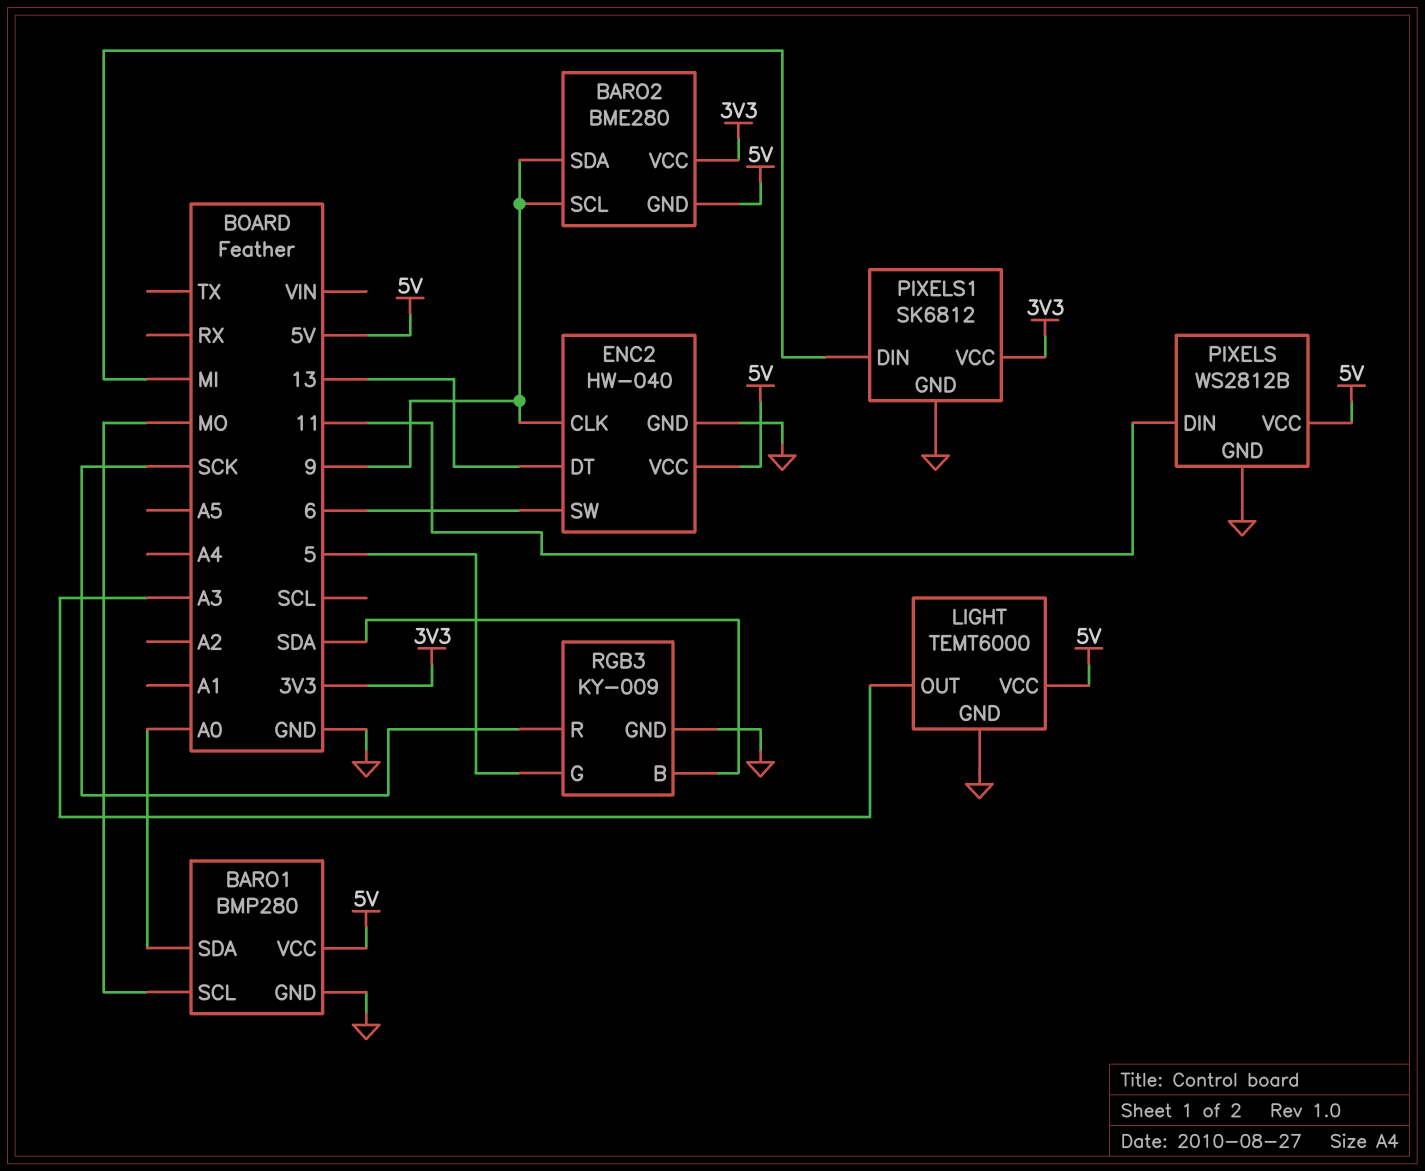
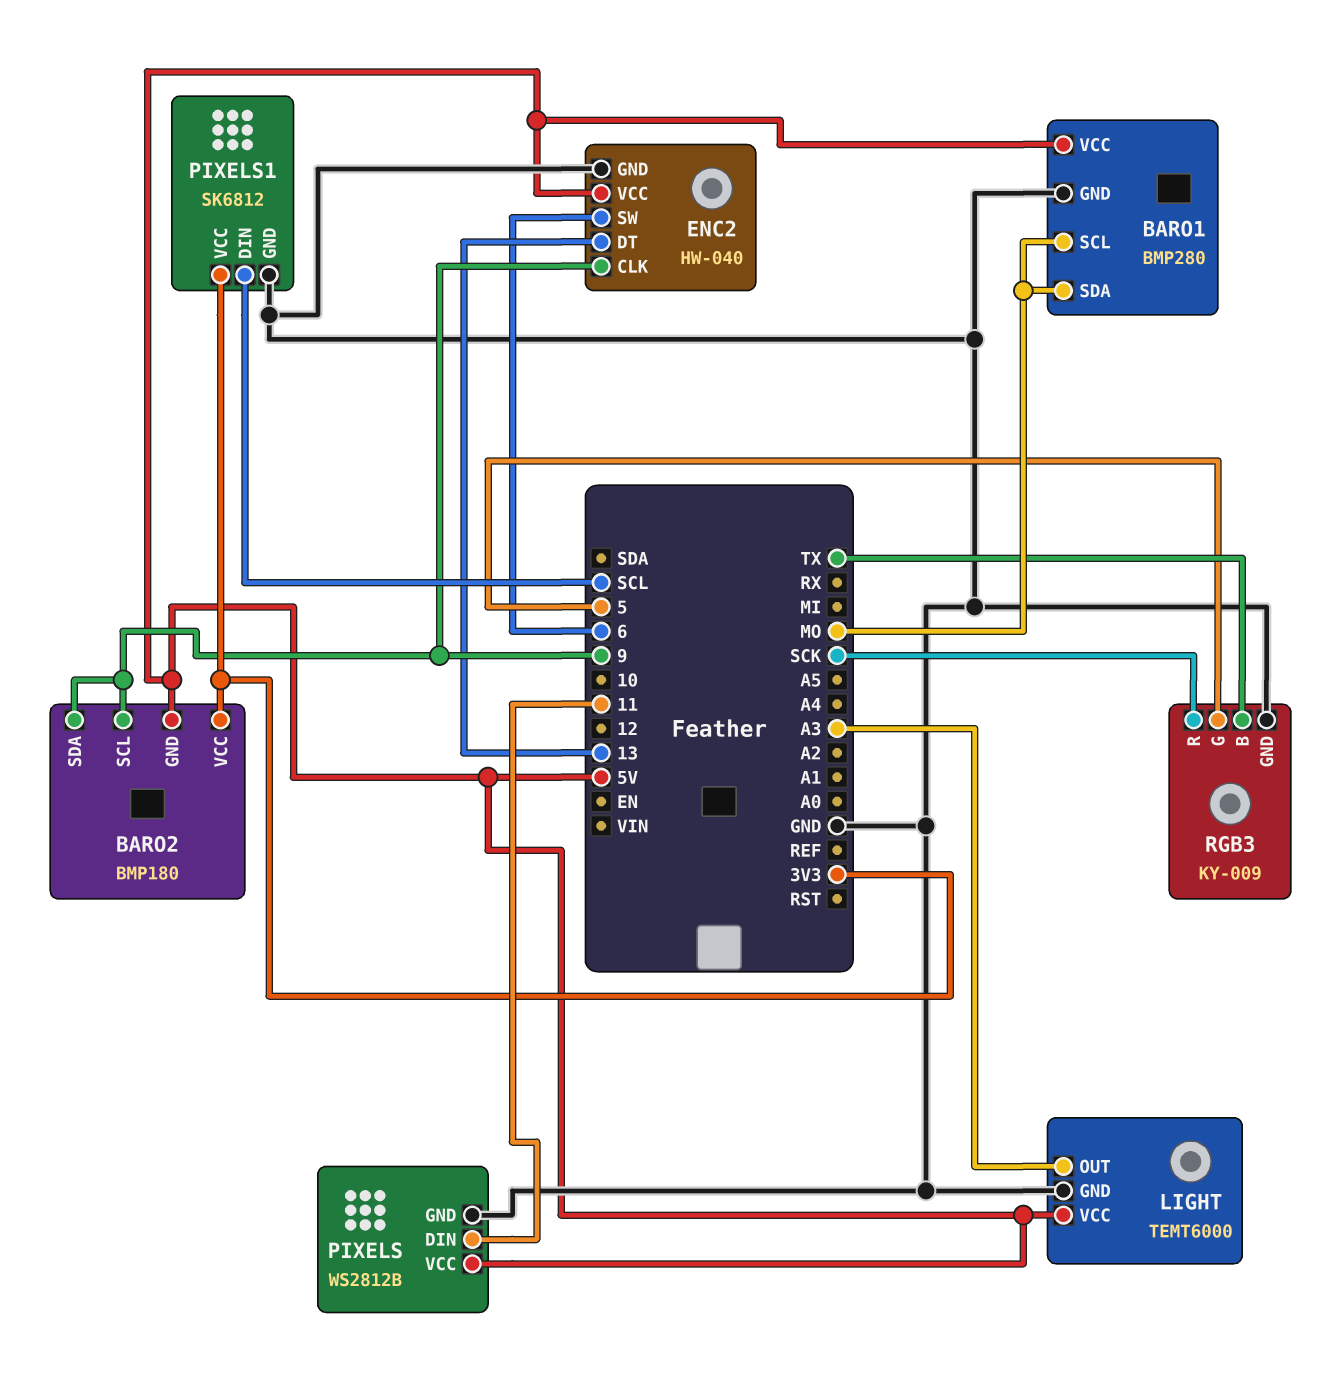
BARO1 pin SDA: A0 -> MO
BARO2: BME280 -> BMP180
PIXELS1 pin DIN: MI -> SCL
RGB3 pin B: SDA -> TX

